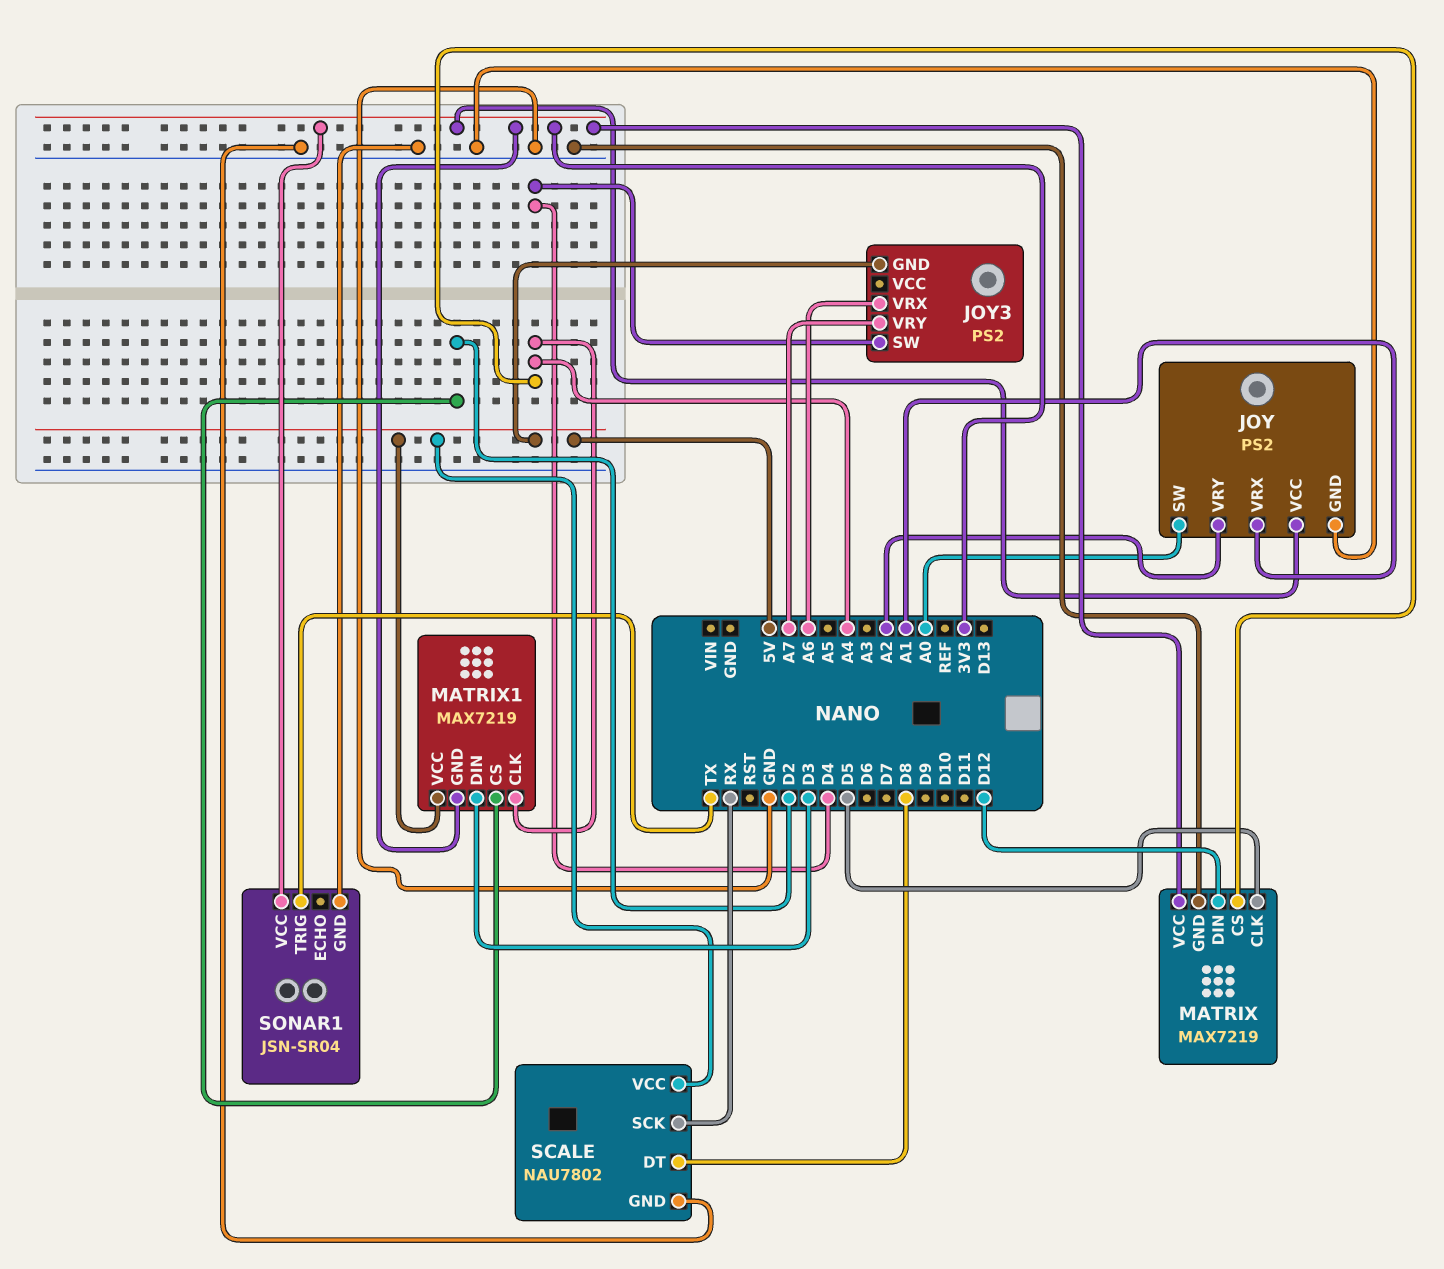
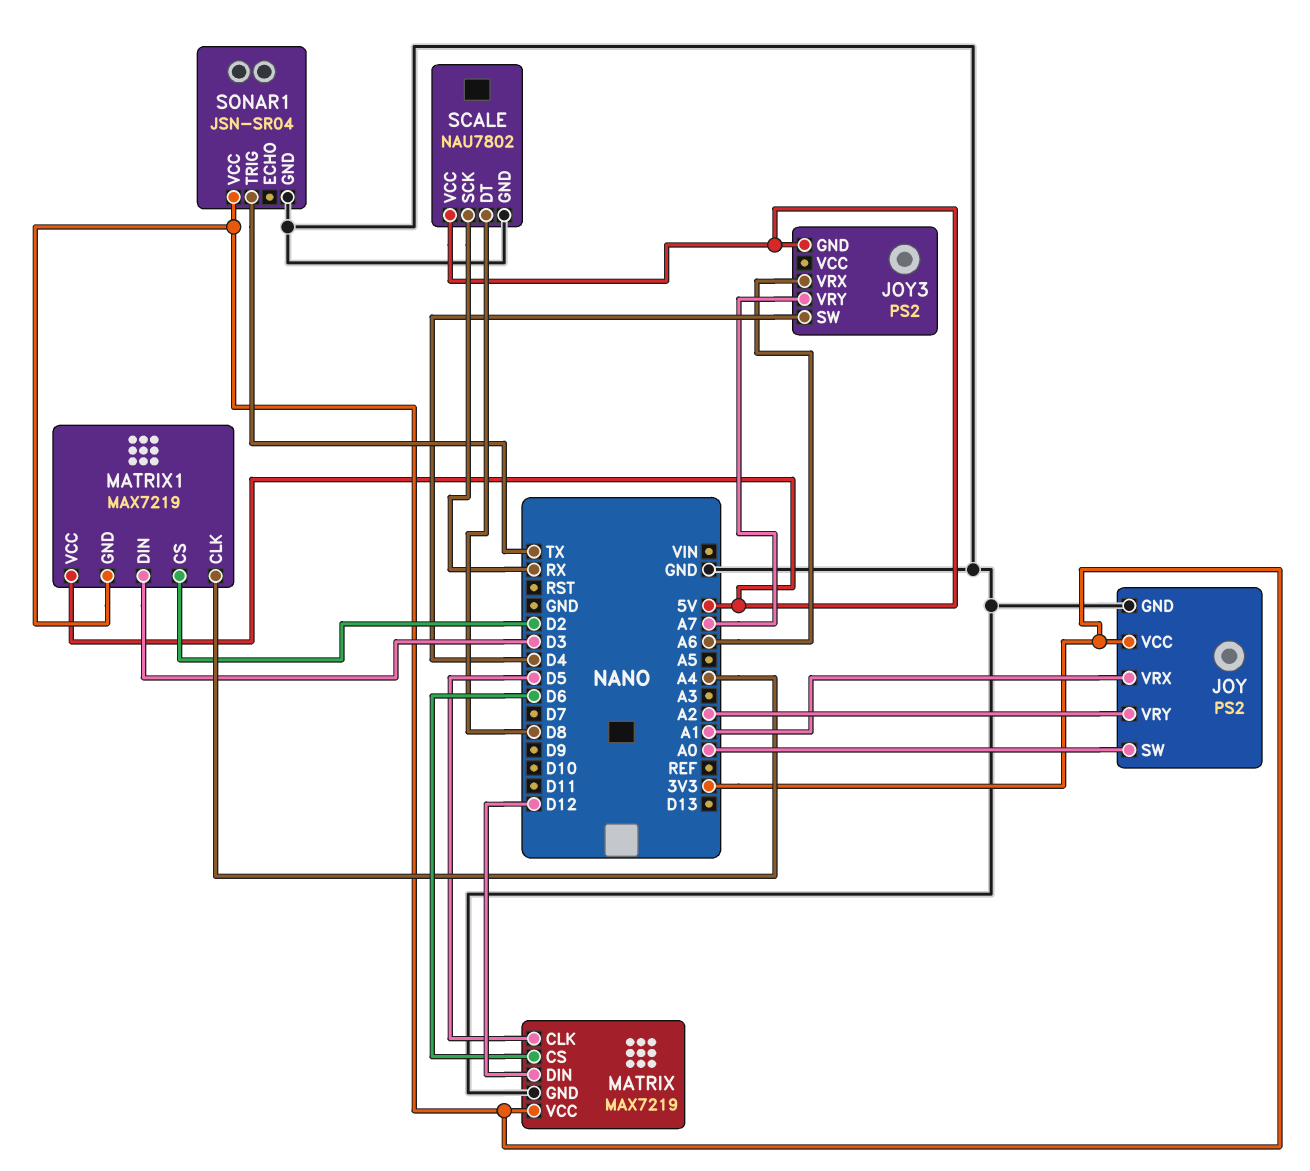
MATRIX pin CS: A4 -> D6

